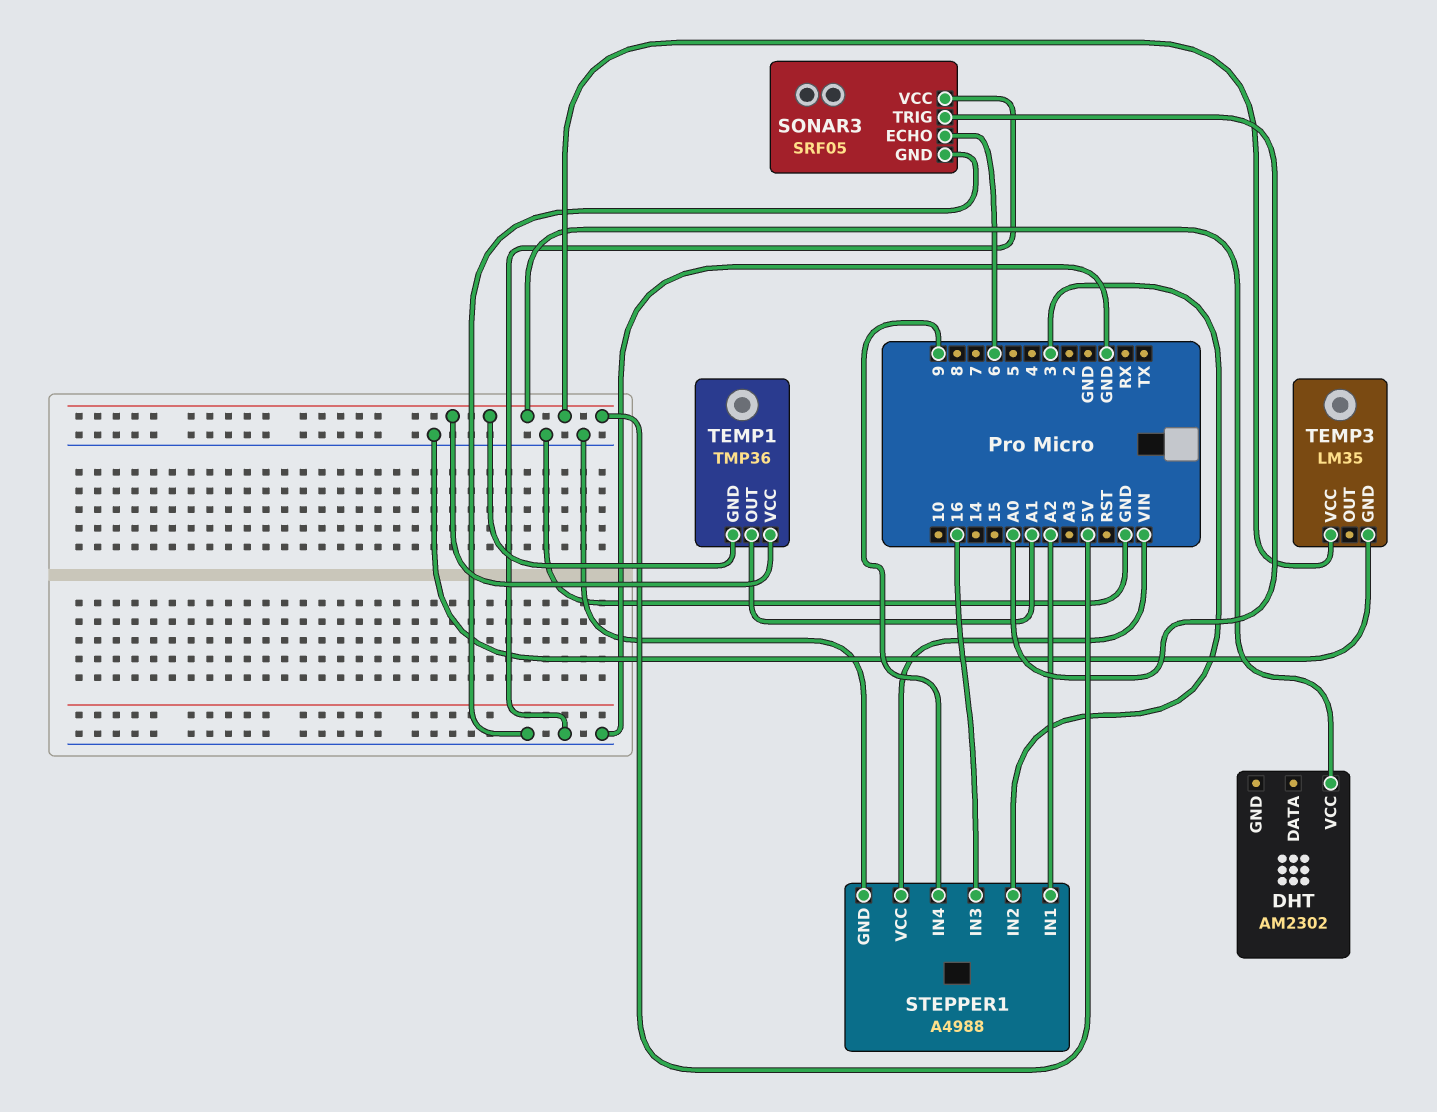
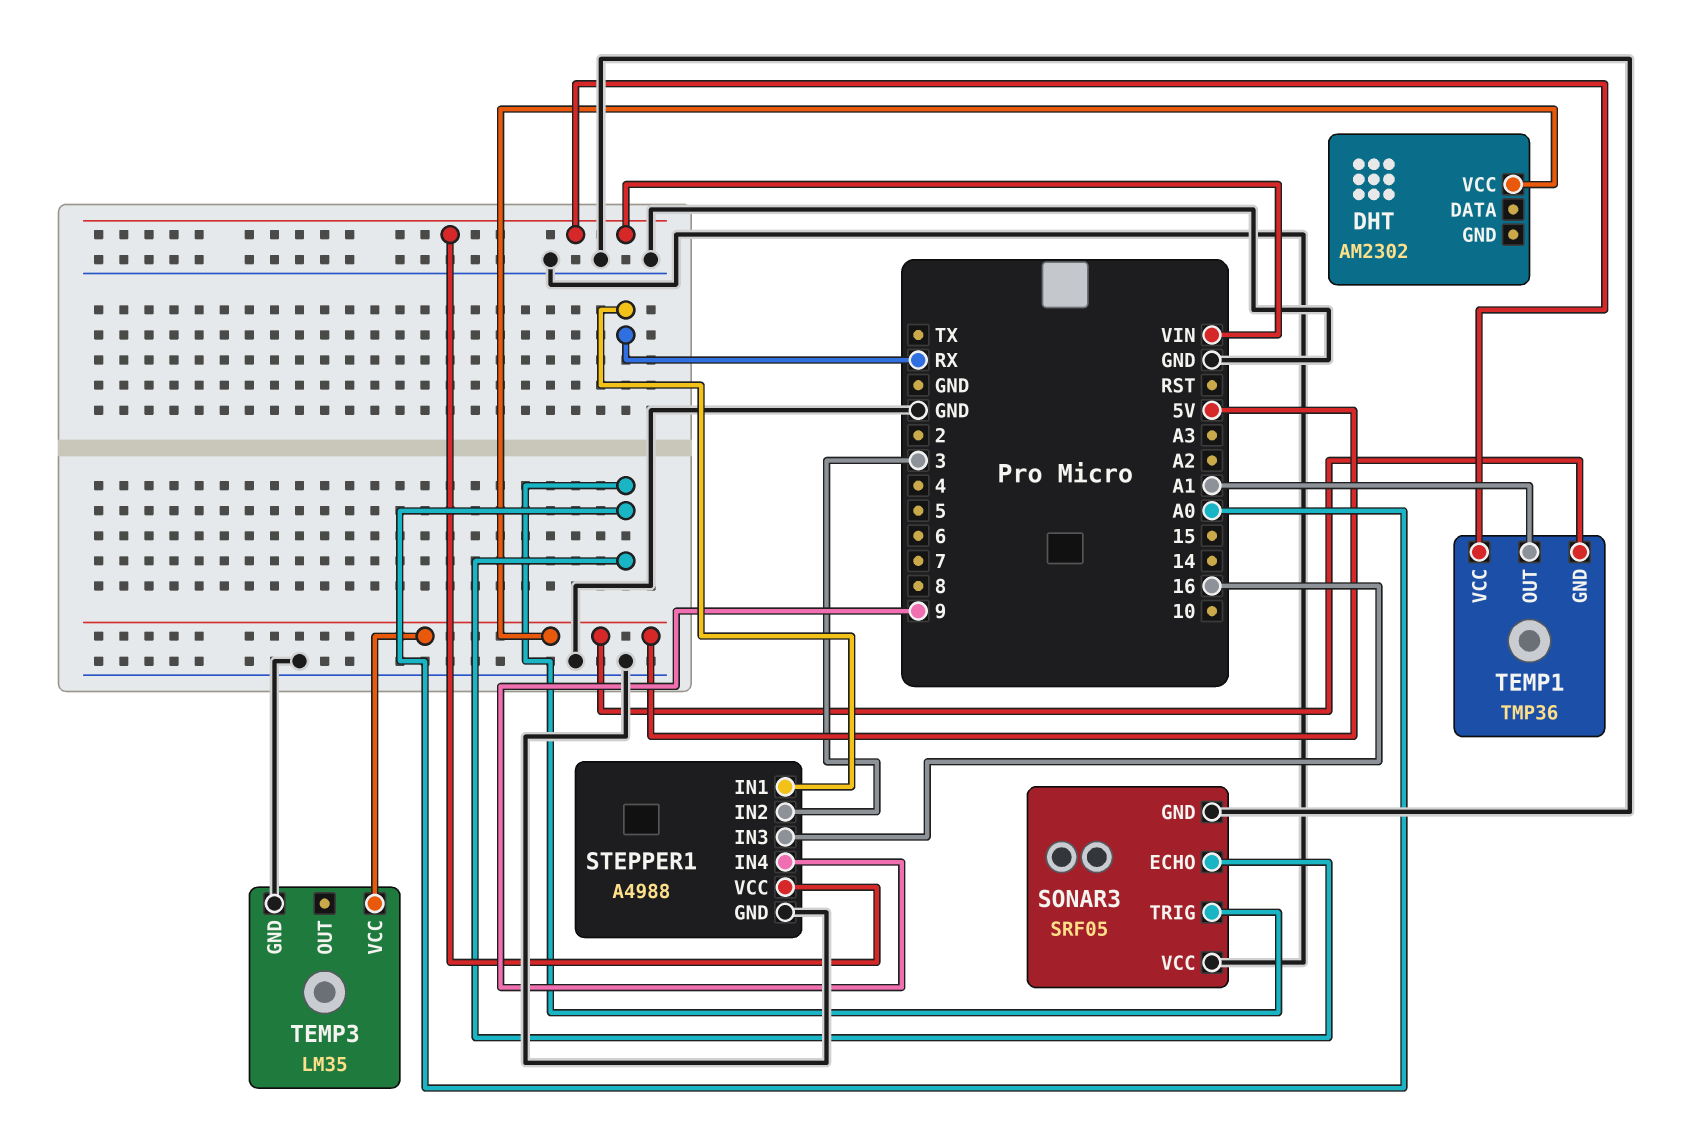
SONAR3 pin ECHO: 6 -> A0
STEPPER1 pin IN1: A2 -> RX
TEMP1 pin VCC: 5V -> VIN

